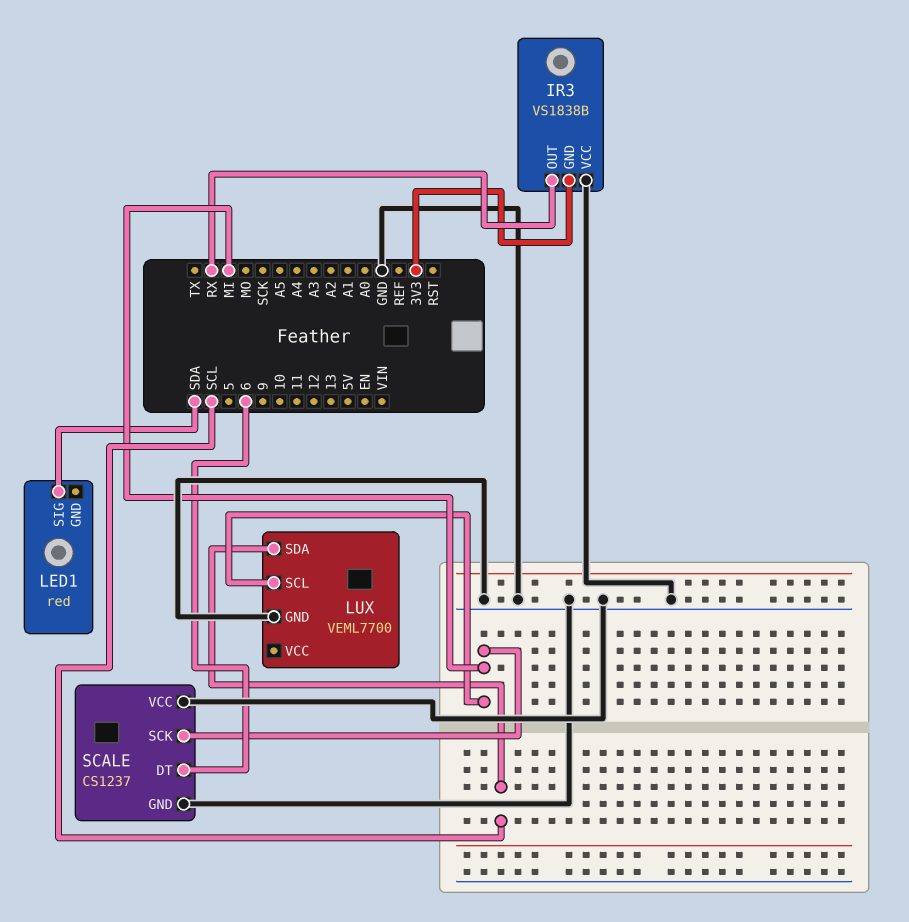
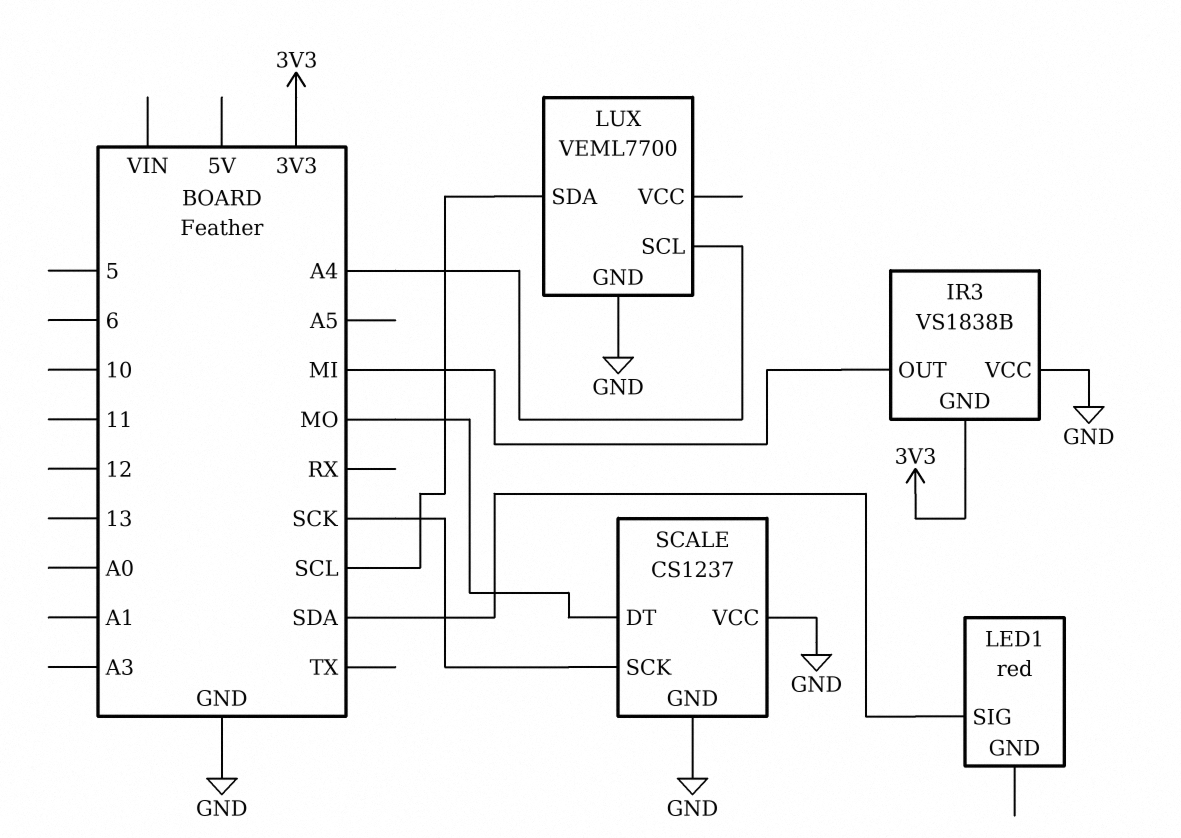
IR3 pin OUT: RX -> MI
LUX pin SCL: MI -> A4
SCALE pin DT: 6 -> MO
SCALE pin SCK: MI -> SCK

